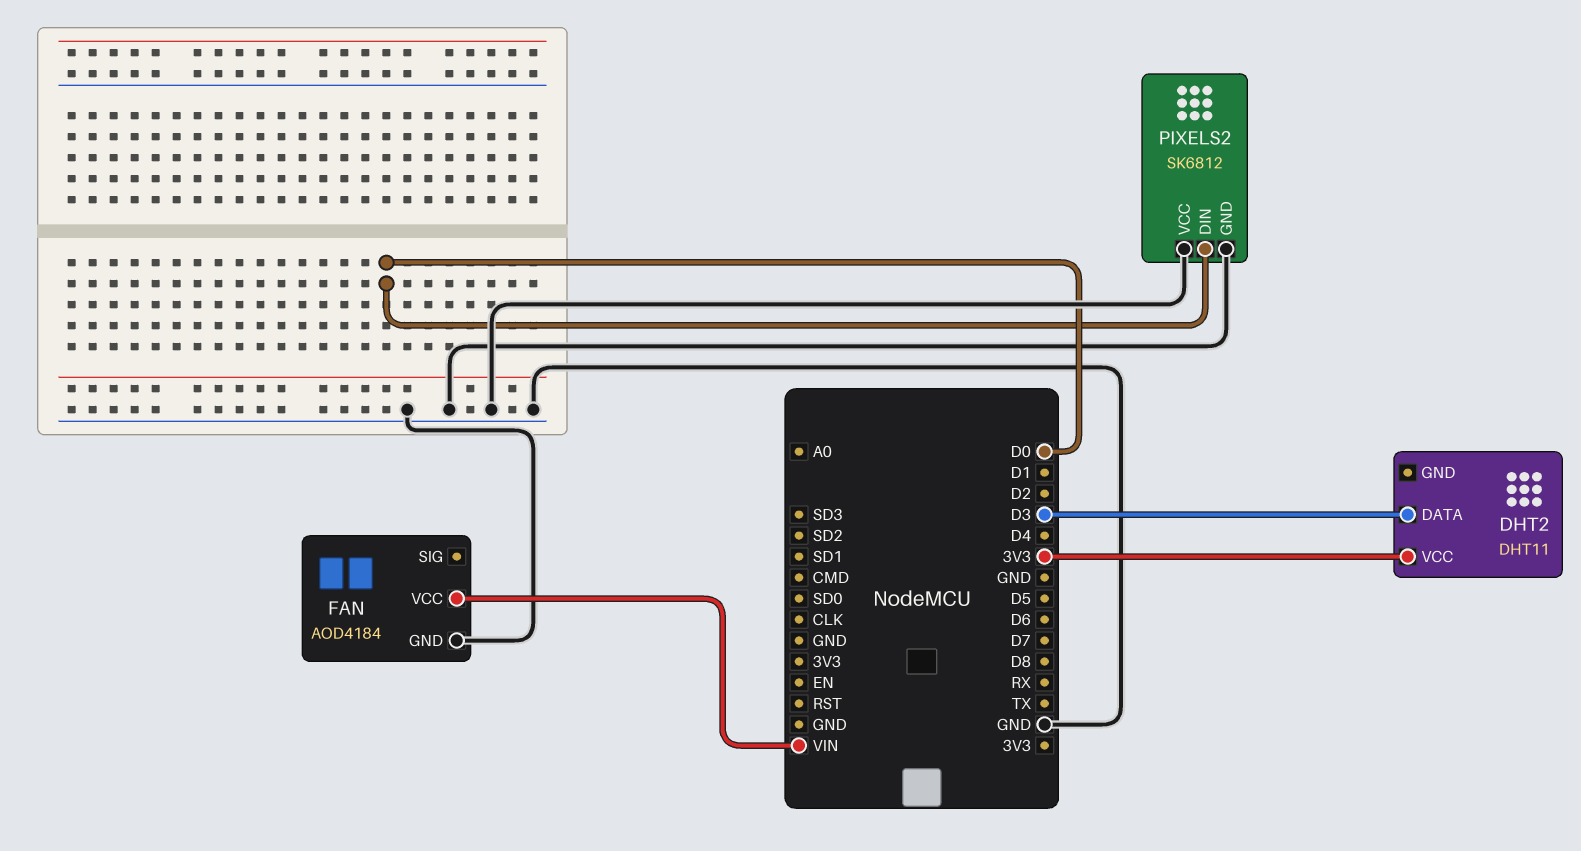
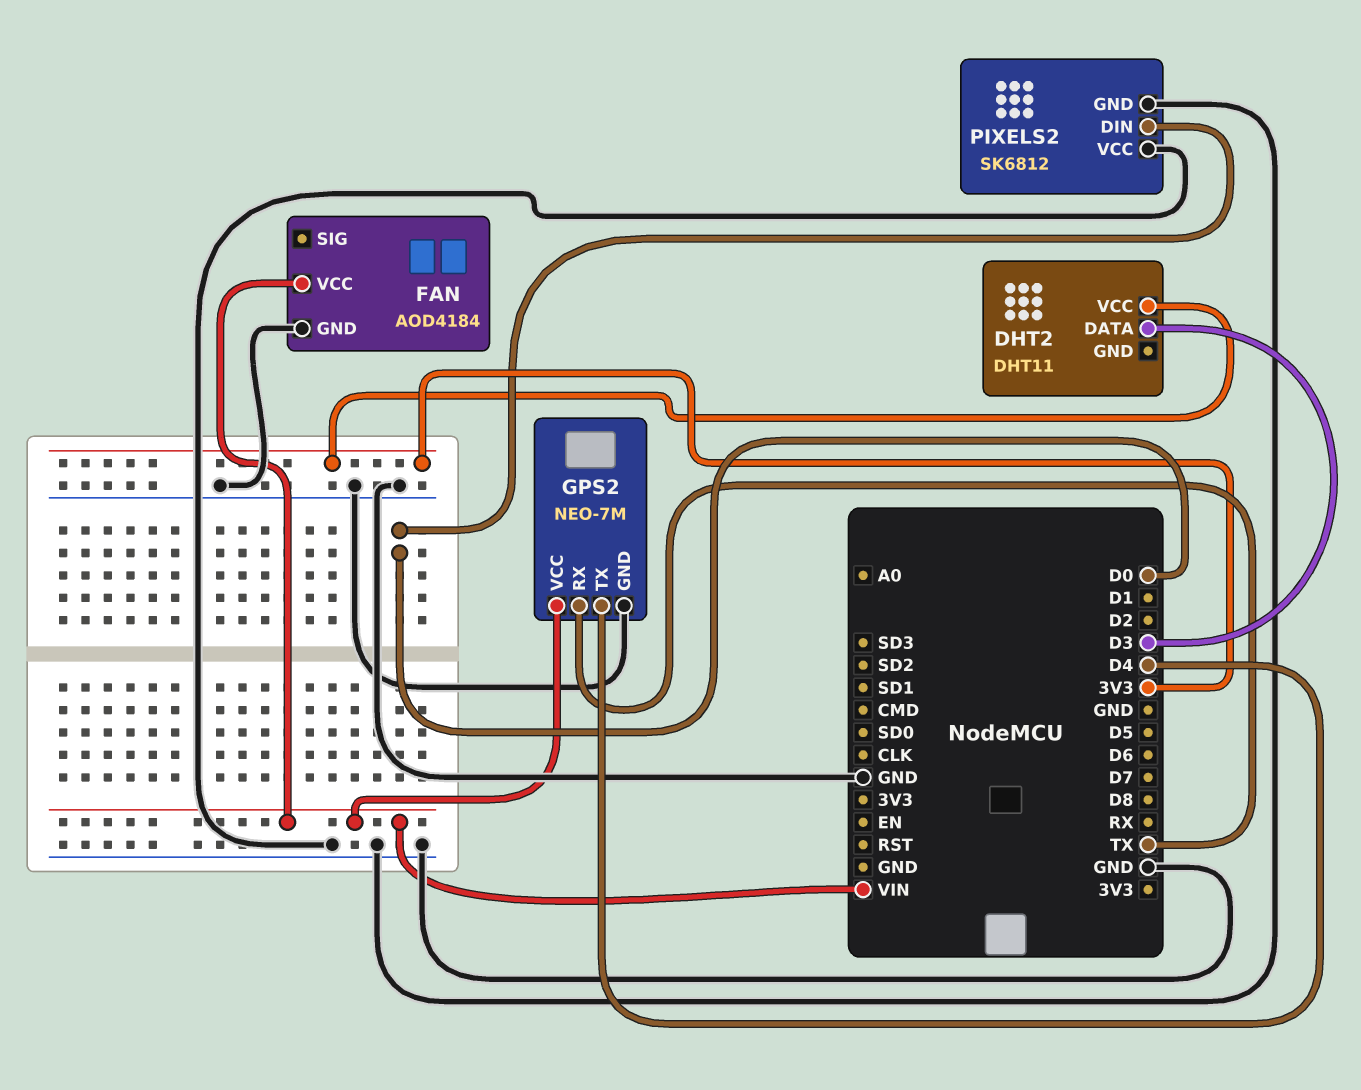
GPS2: none -> NEO-7M
GPS2 pin GND: none -> GND
GPS2 pin RX: none -> TX
GPS2 pin TX: none -> D4
GPS2 pin VCC: none -> VIN

